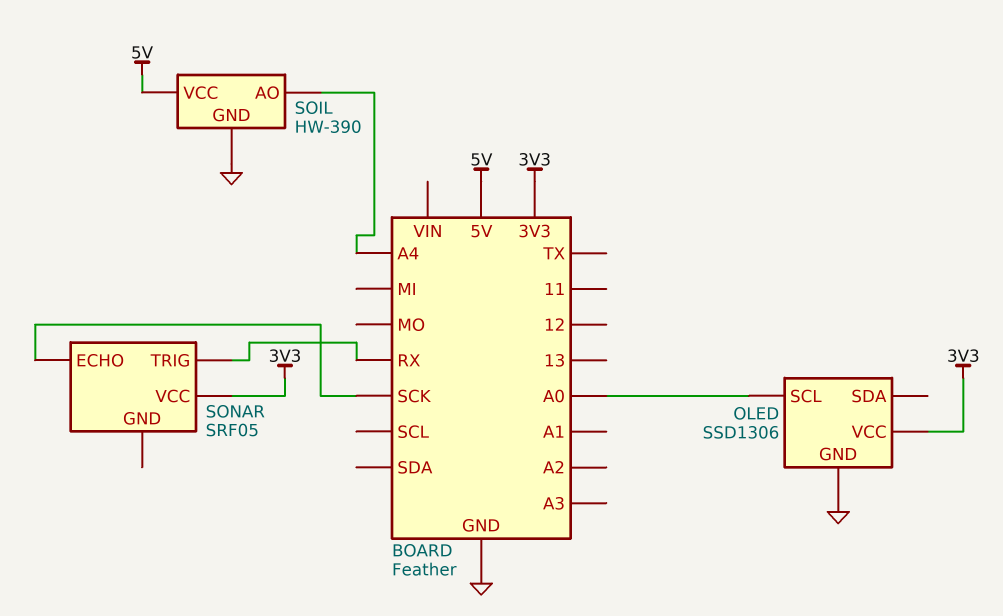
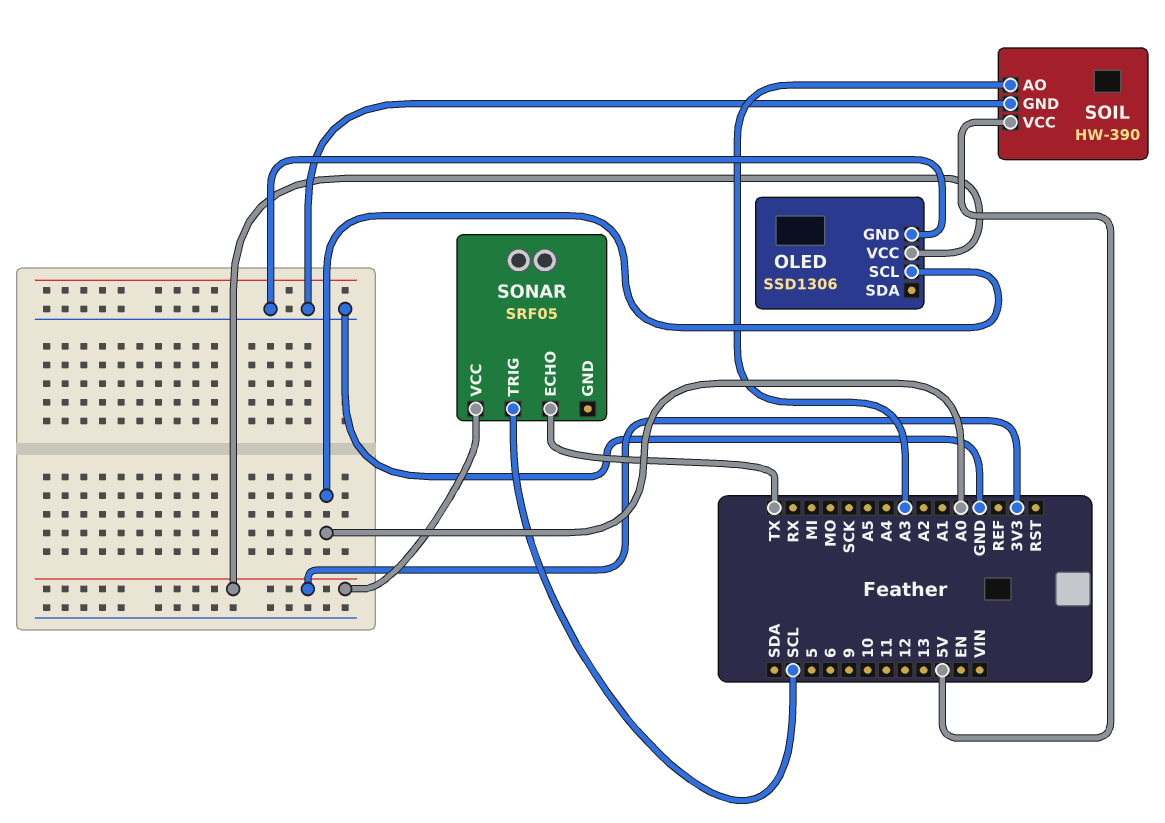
SOIL pin AO: A4 -> A3
SONAR pin ECHO: SCK -> TX
SONAR pin TRIG: RX -> SCL

